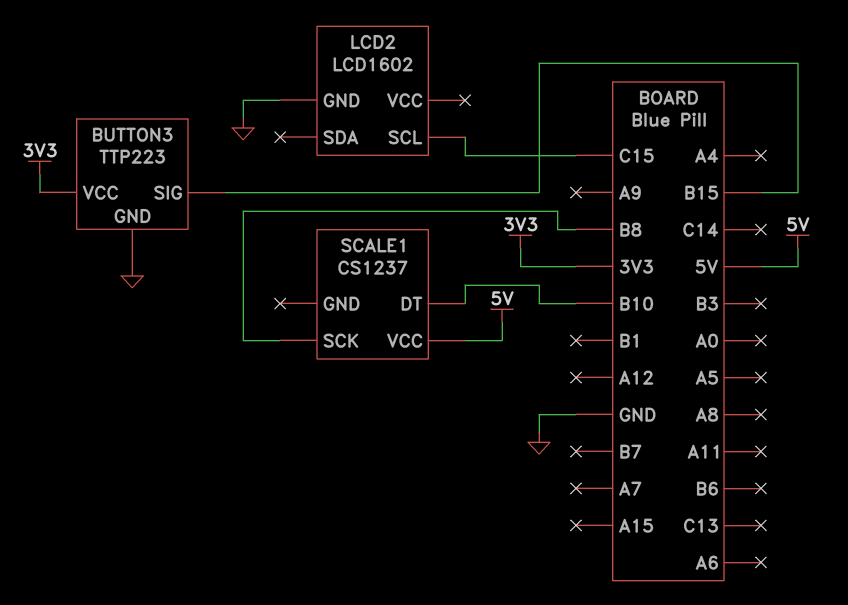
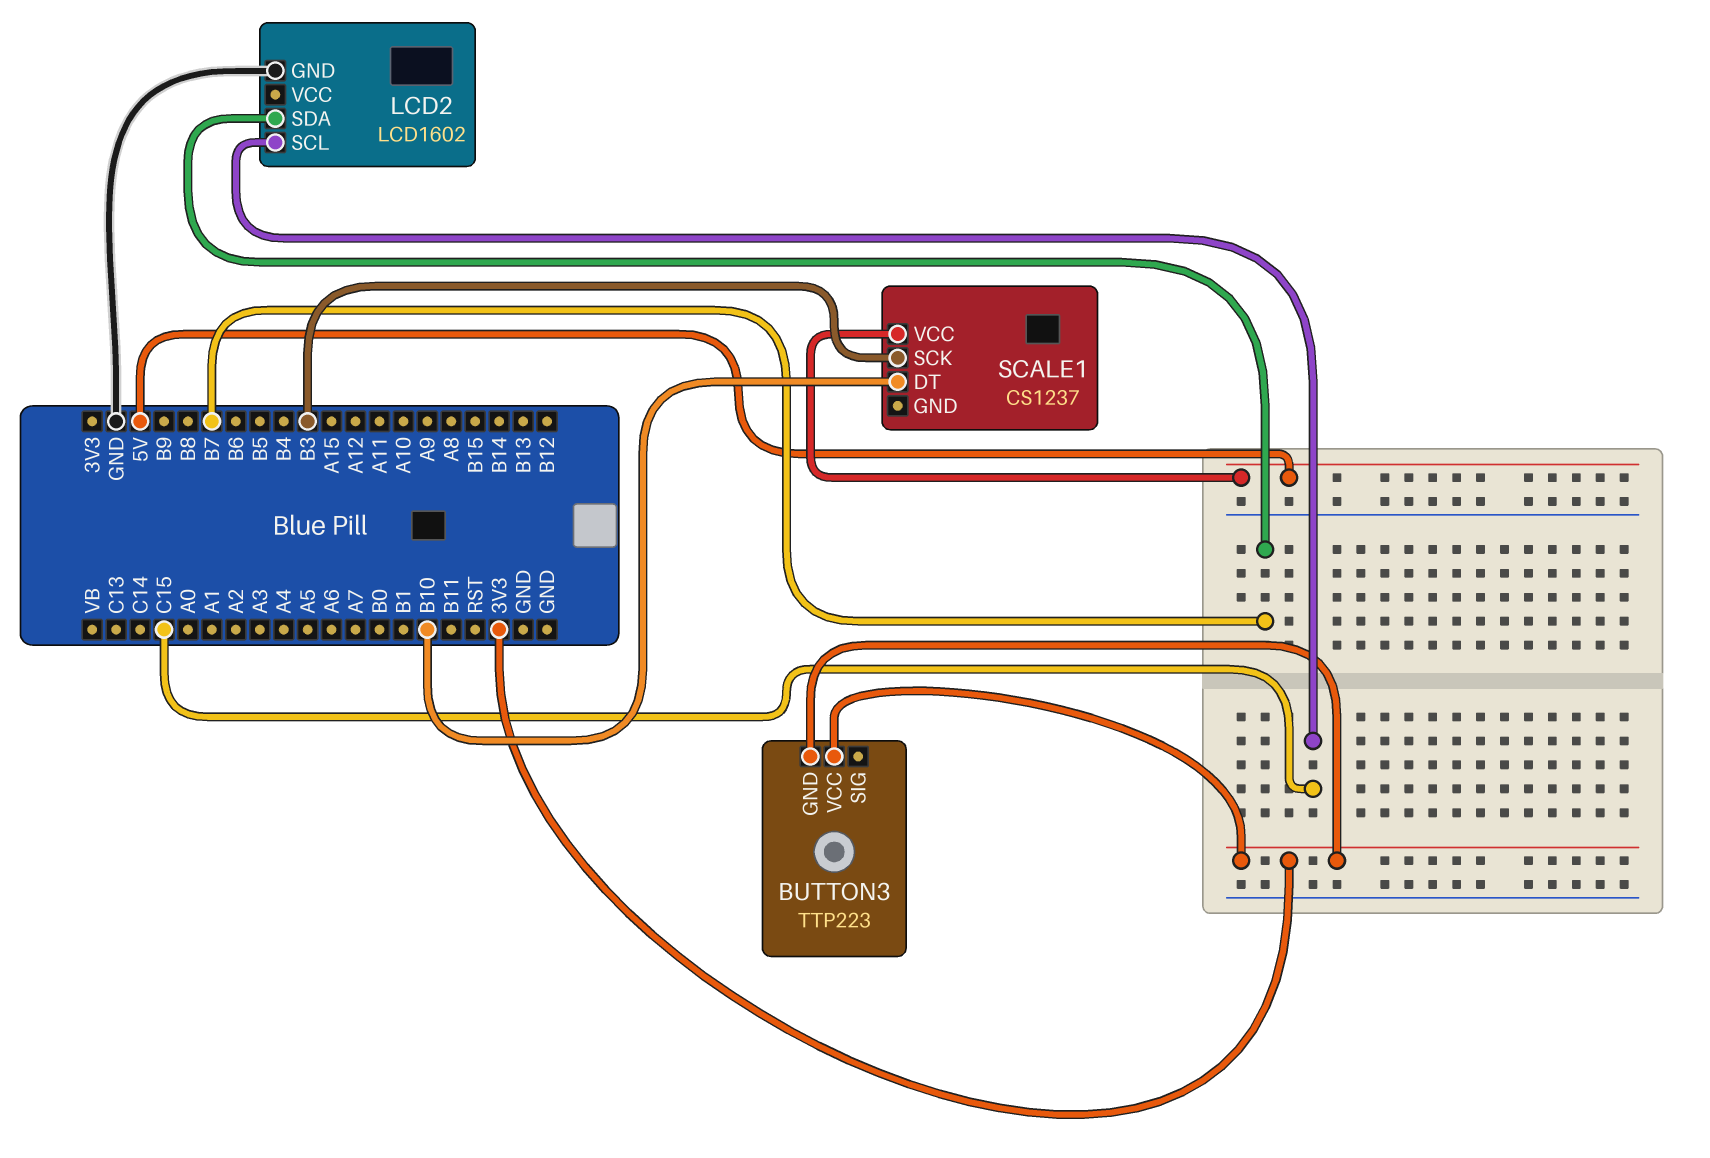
BUTTON3 pin GND: GND -> 3V3
BUTTON3 pin SIG: B15 -> none
LCD2 pin SDA: none -> B7
SCALE1 pin SCK: B8 -> B3

